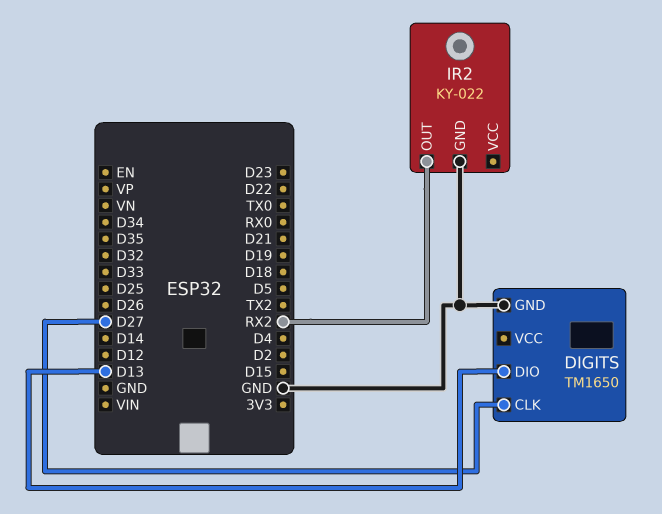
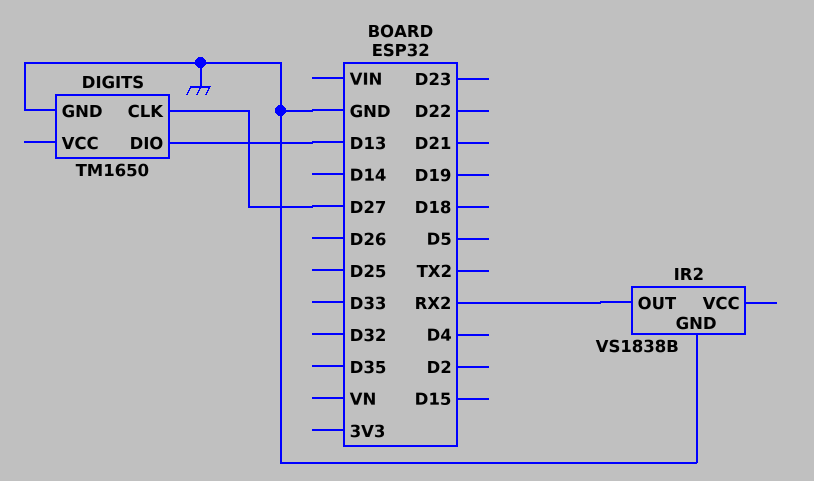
IR2: KY-022 -> VS1838B

